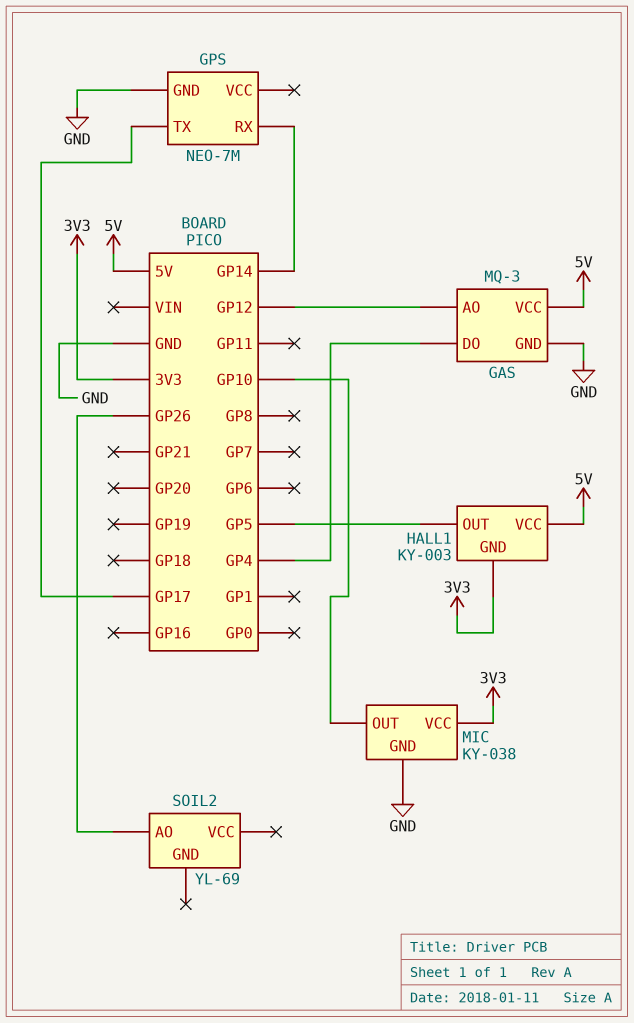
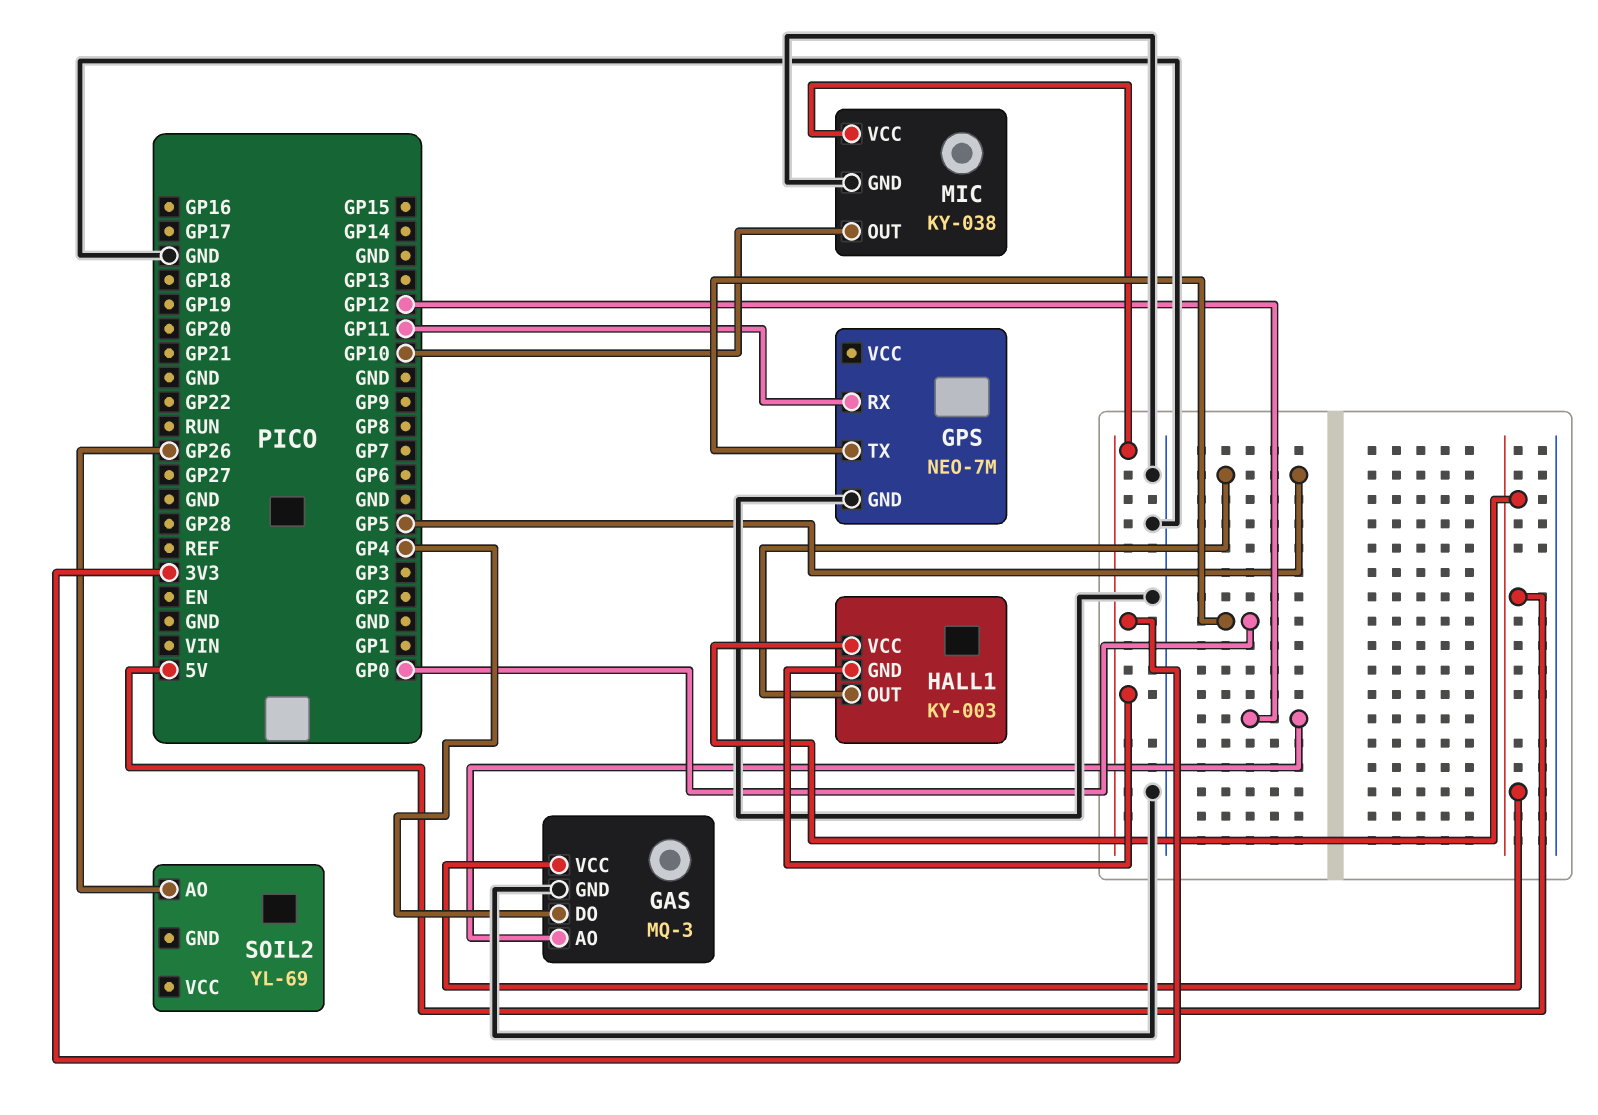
GPS pin RX: GP14 -> GP11
GPS pin TX: GP17 -> GP0

